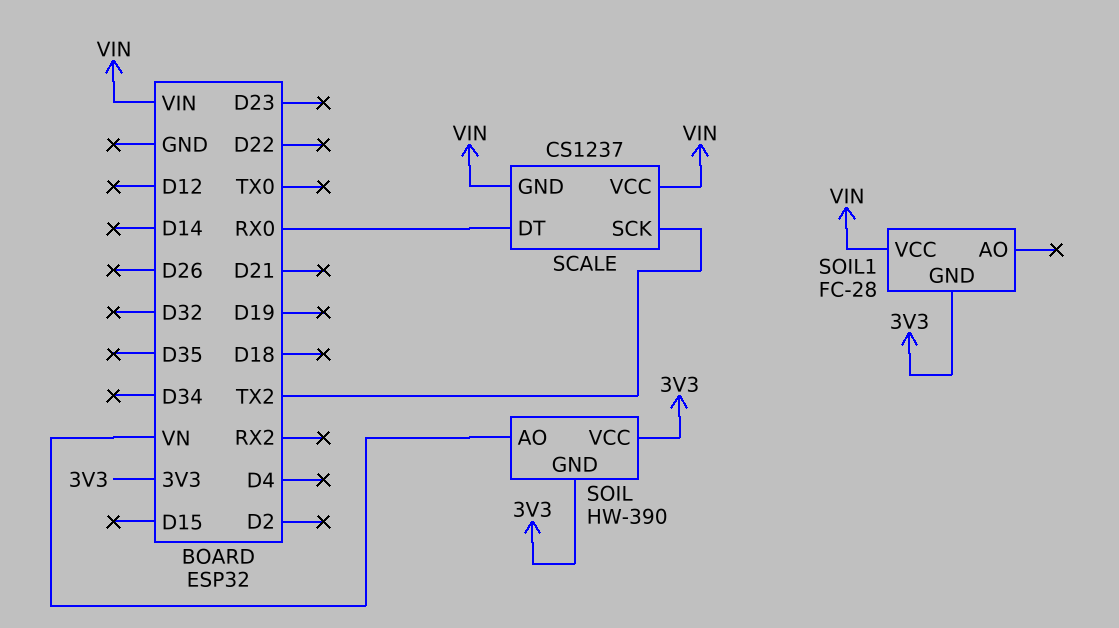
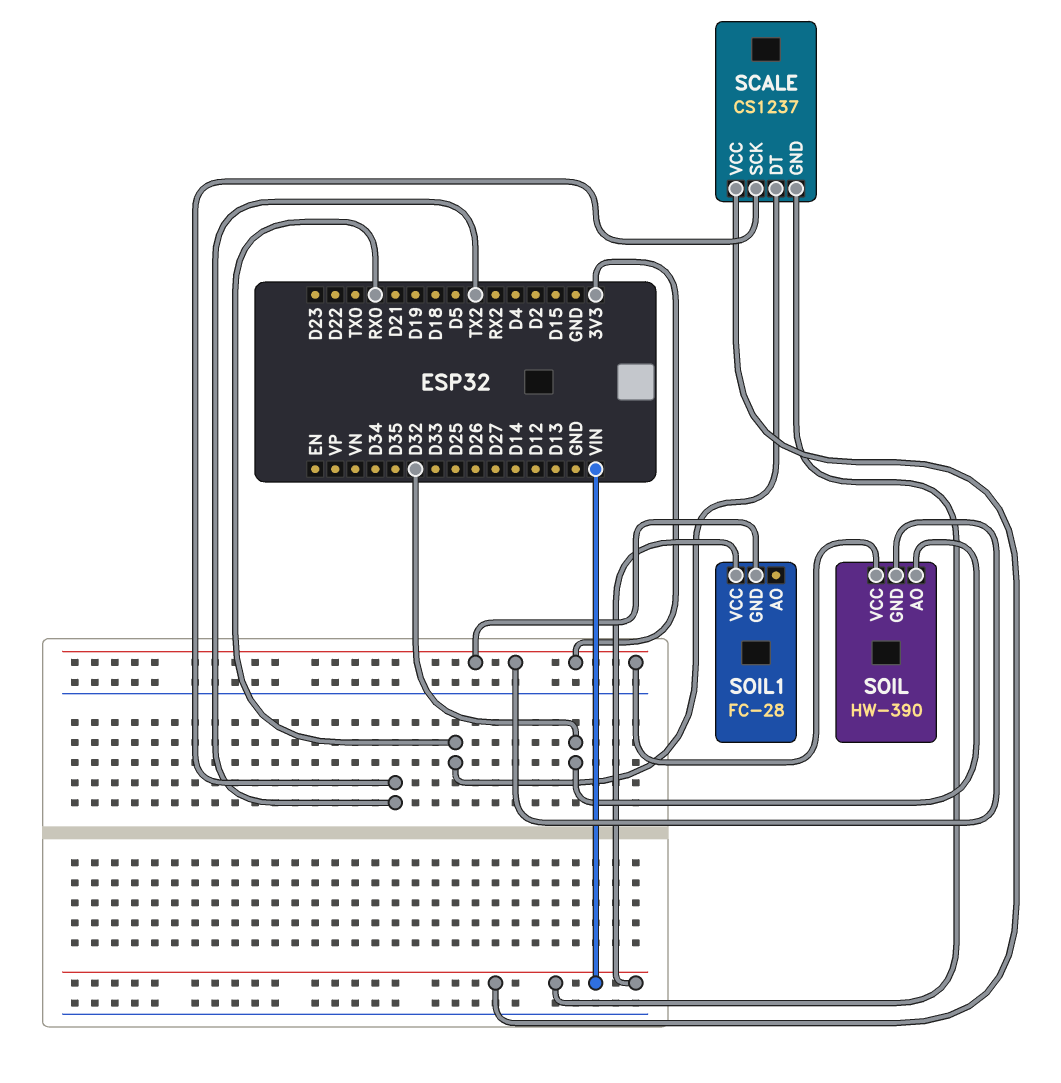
SOIL pin AO: VN -> D32

